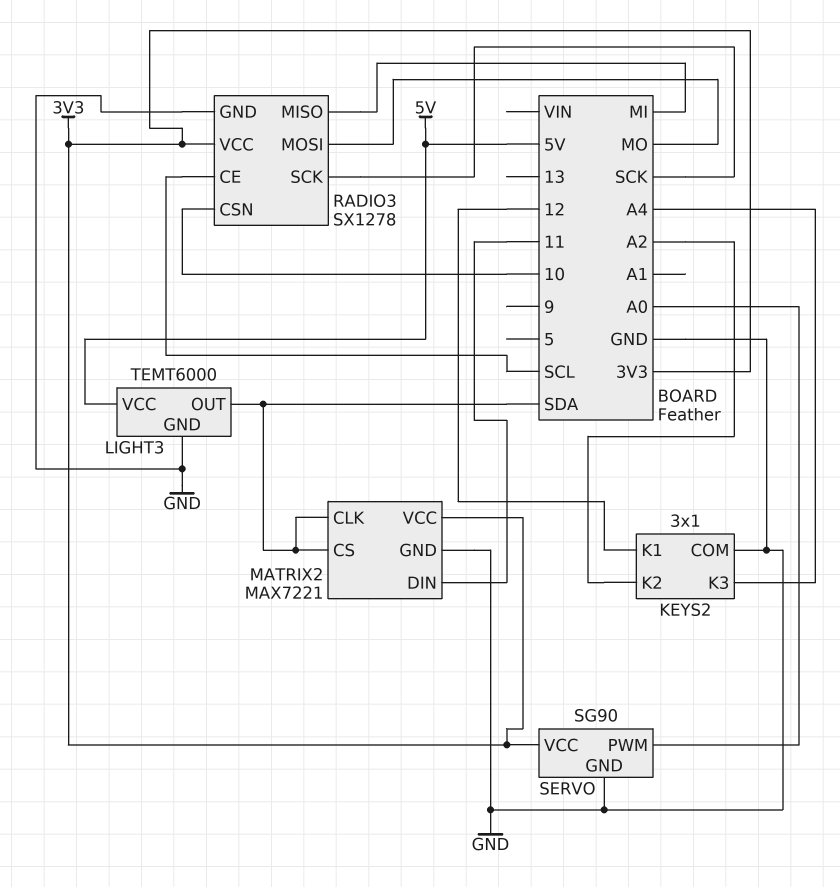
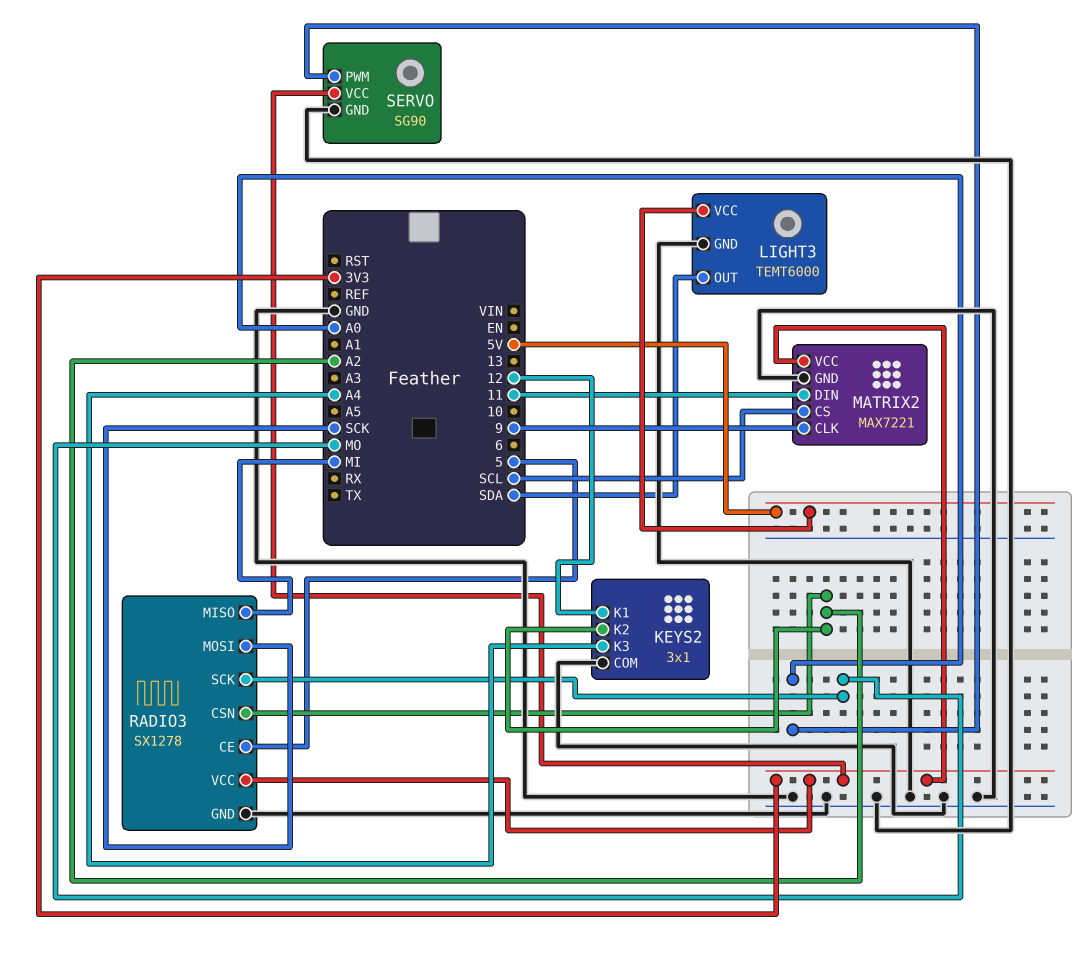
MATRIX2 pin CLK: SDA -> 9
MATRIX2 pin CS: SDA -> SCL
RADIO3 pin CE: SCL -> 5
RADIO3 pin CSN: 10 -> A2
RADIO3 pin MOSI: MO -> SCK
RADIO3 pin SCK: SCK -> MO

